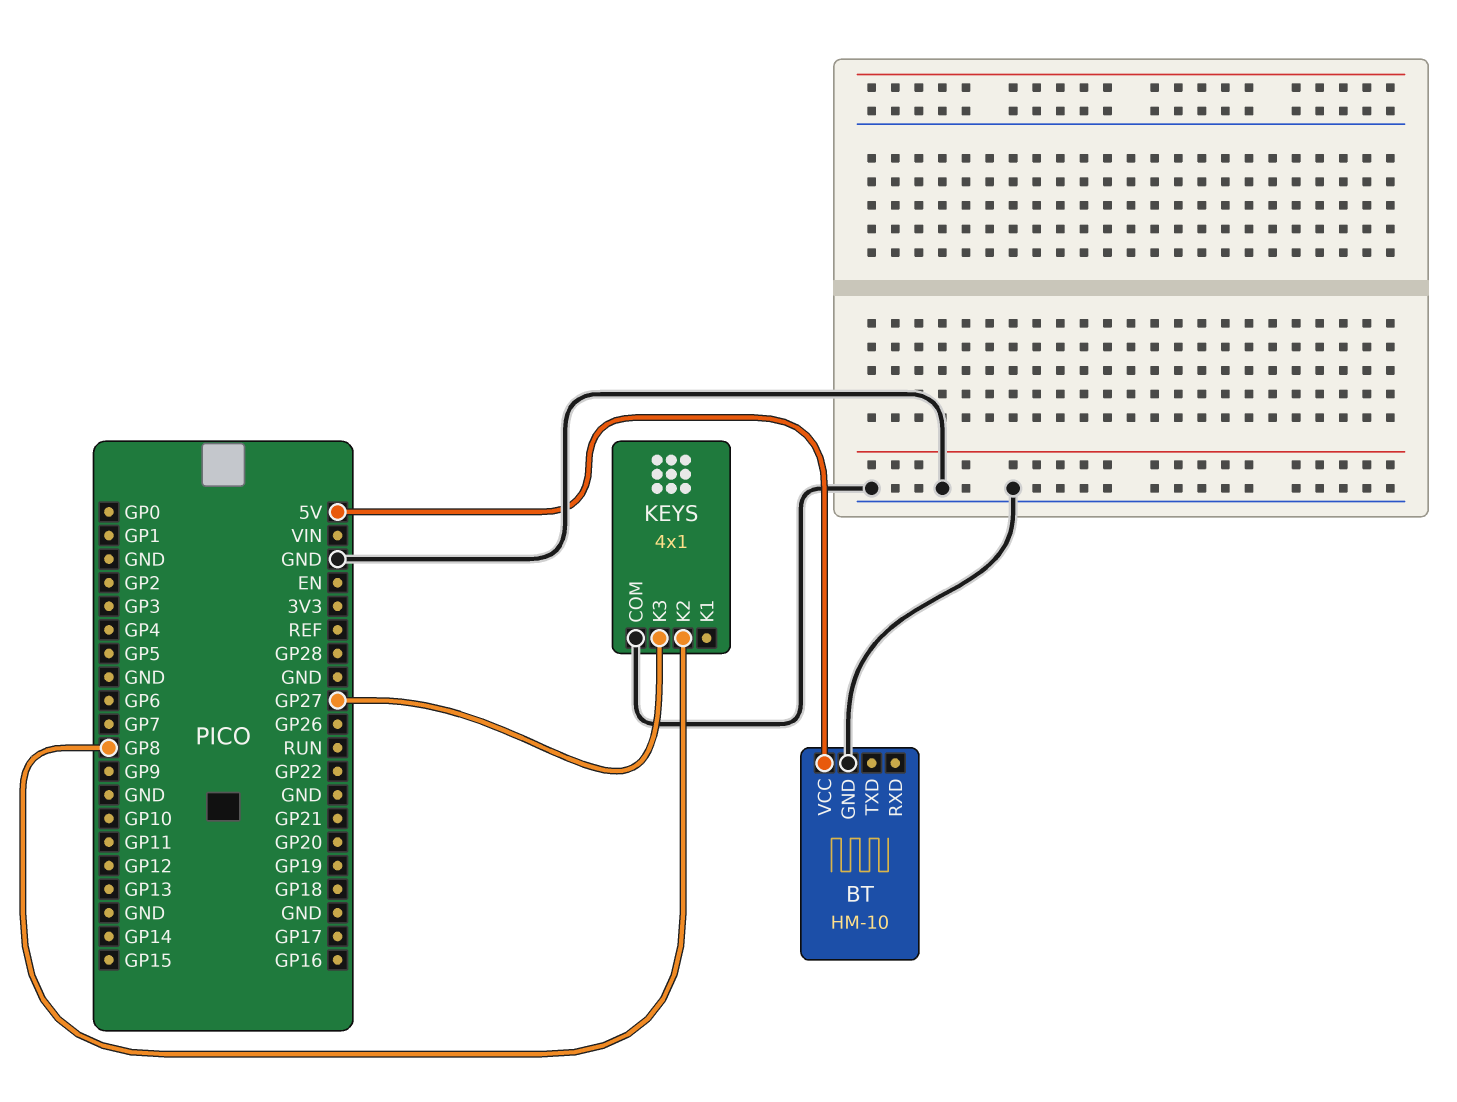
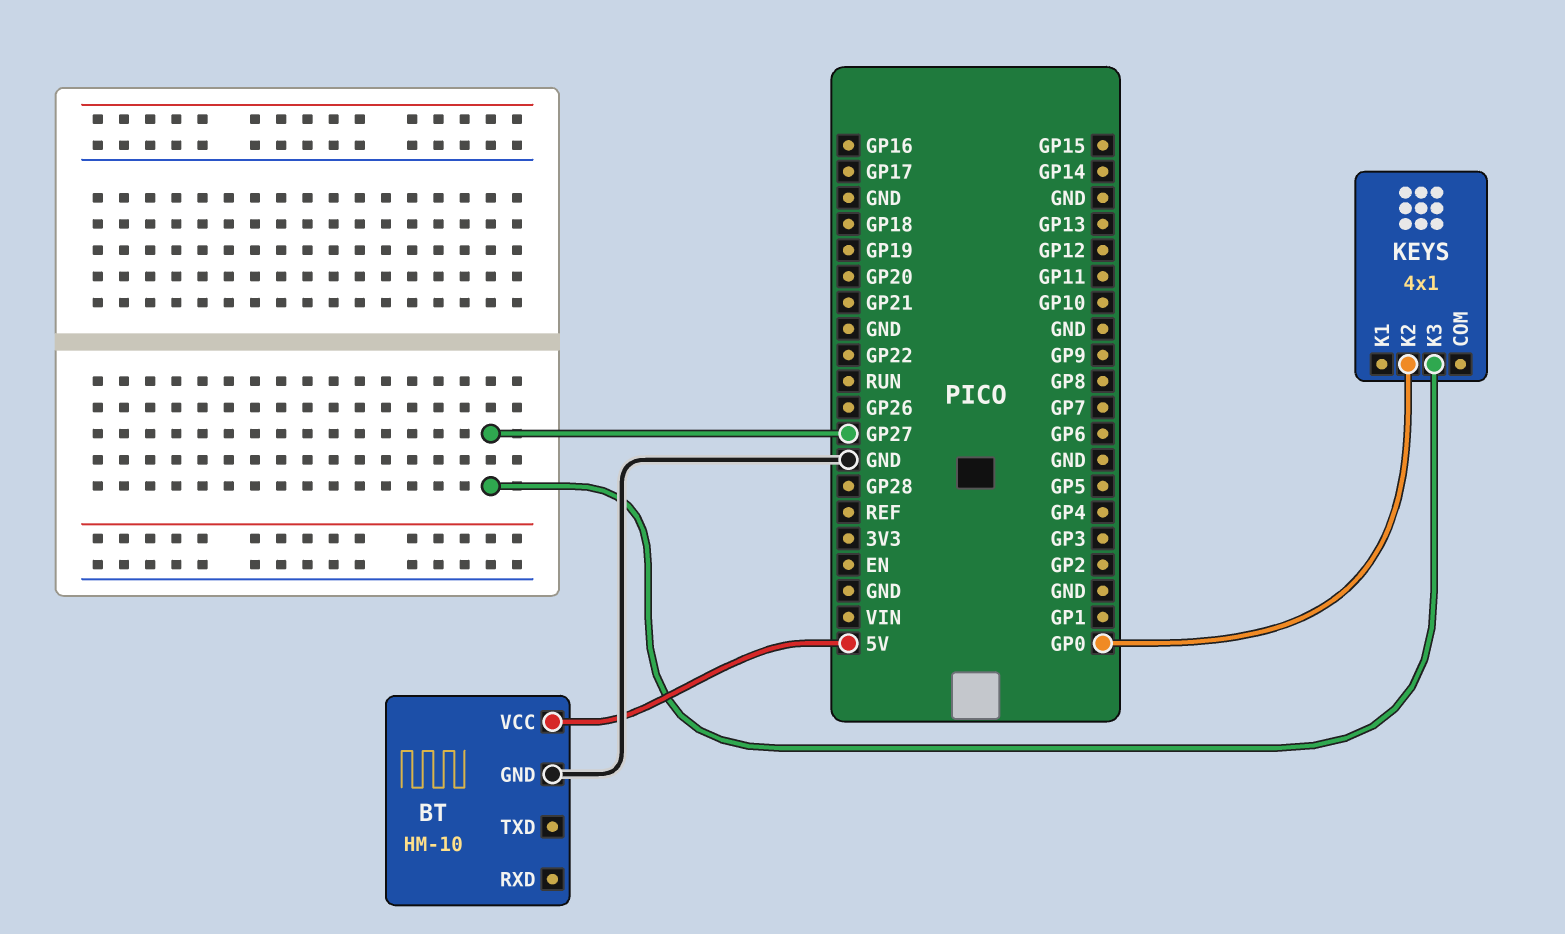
KEYS pin COM: GND -> none
KEYS pin K2: GP8 -> GP0

